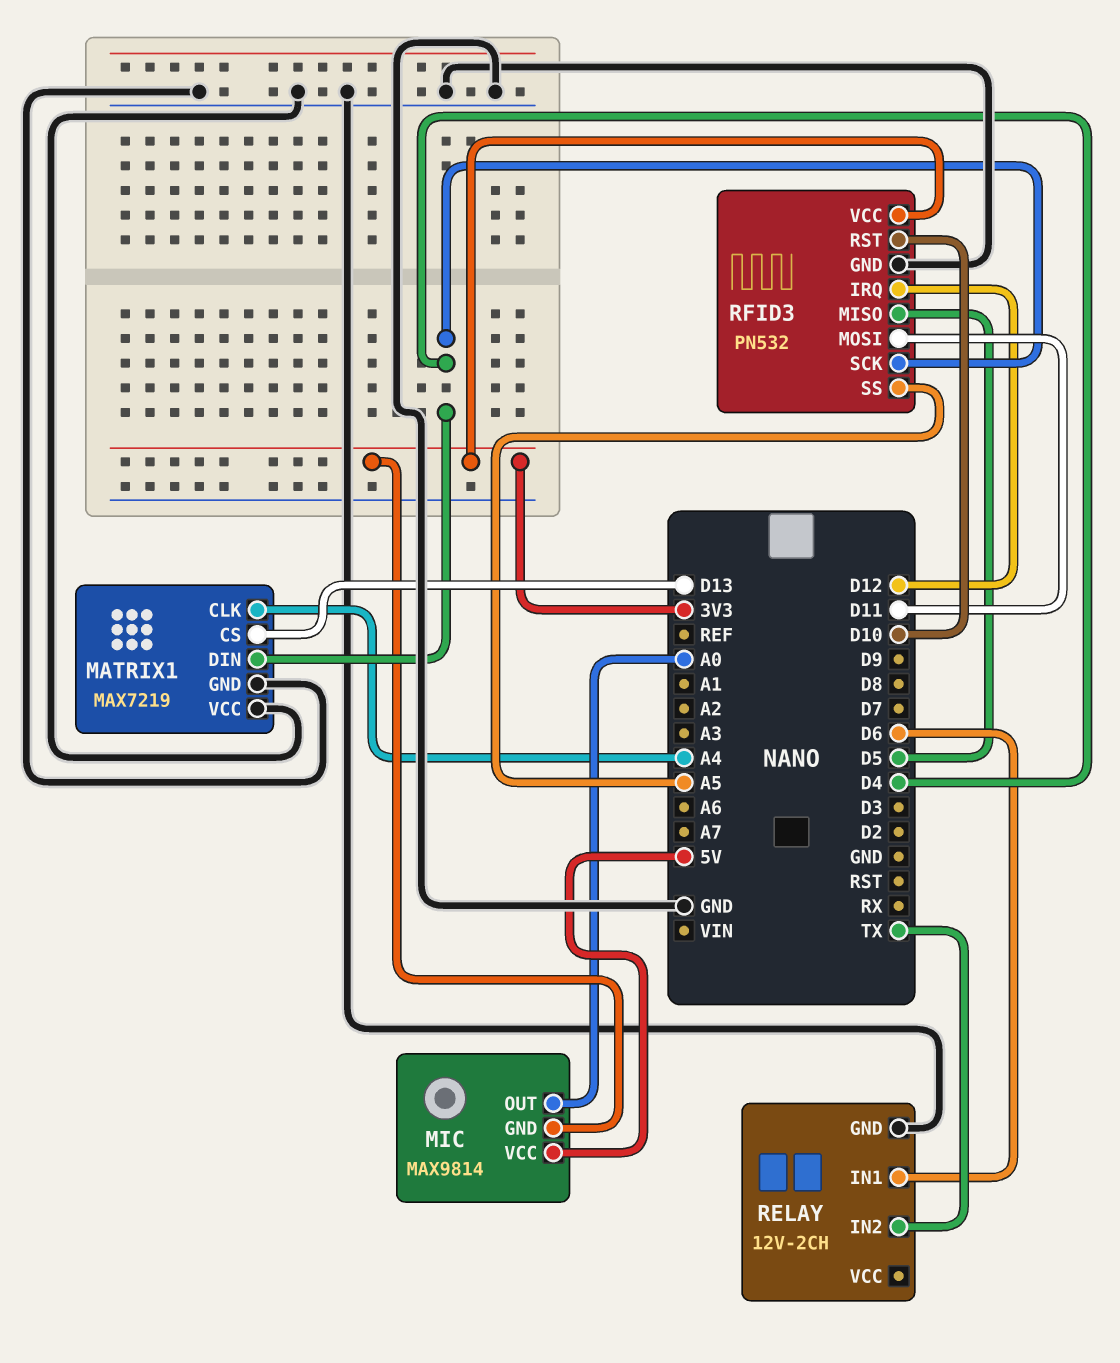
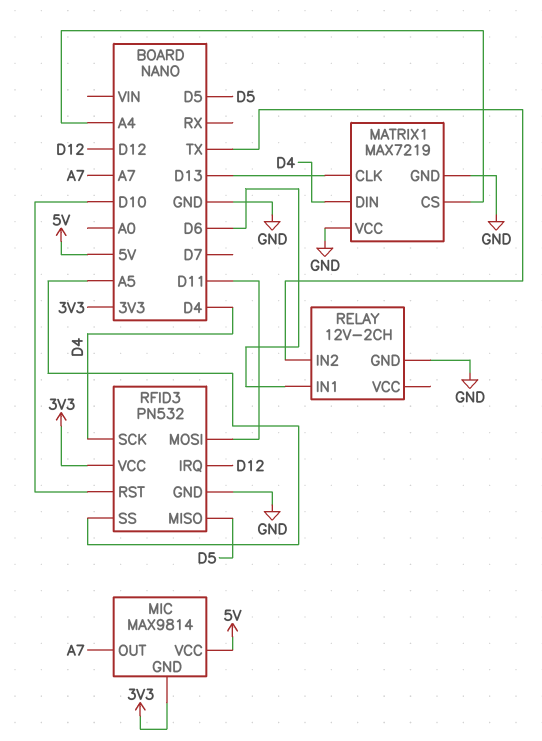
MATRIX1 pin CLK: A4 -> D13
MATRIX1 pin CS: D13 -> A4
MIC pin OUT: A0 -> A7

